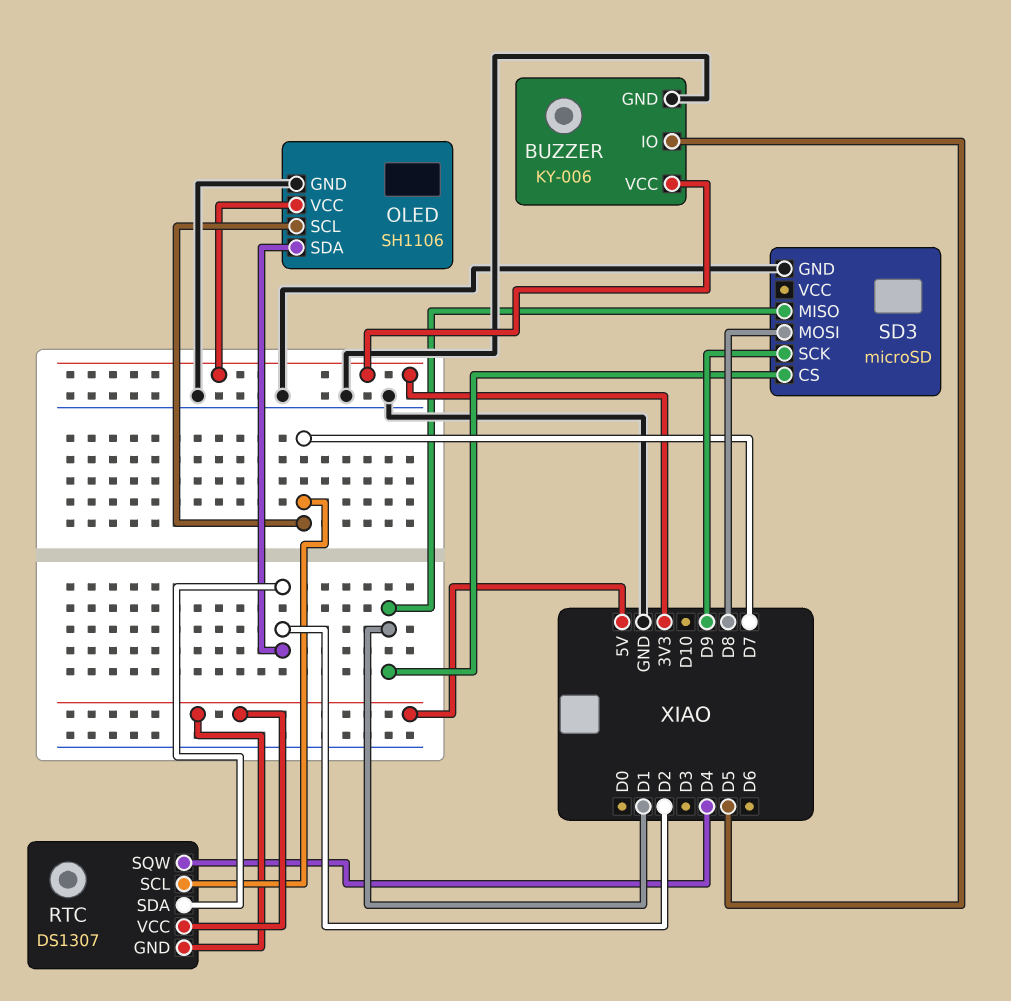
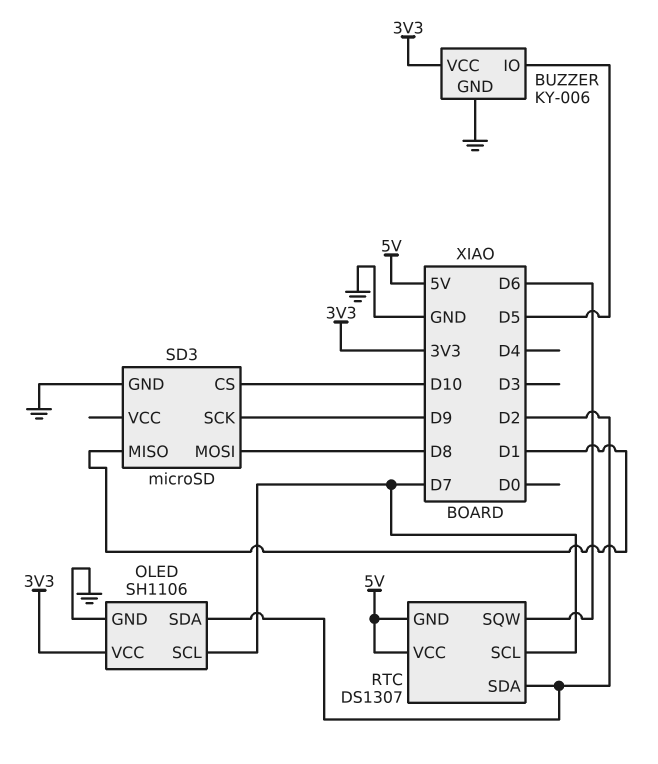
RTC pin SQW: D4 -> D6
SD3 pin CS: D1 -> D10

